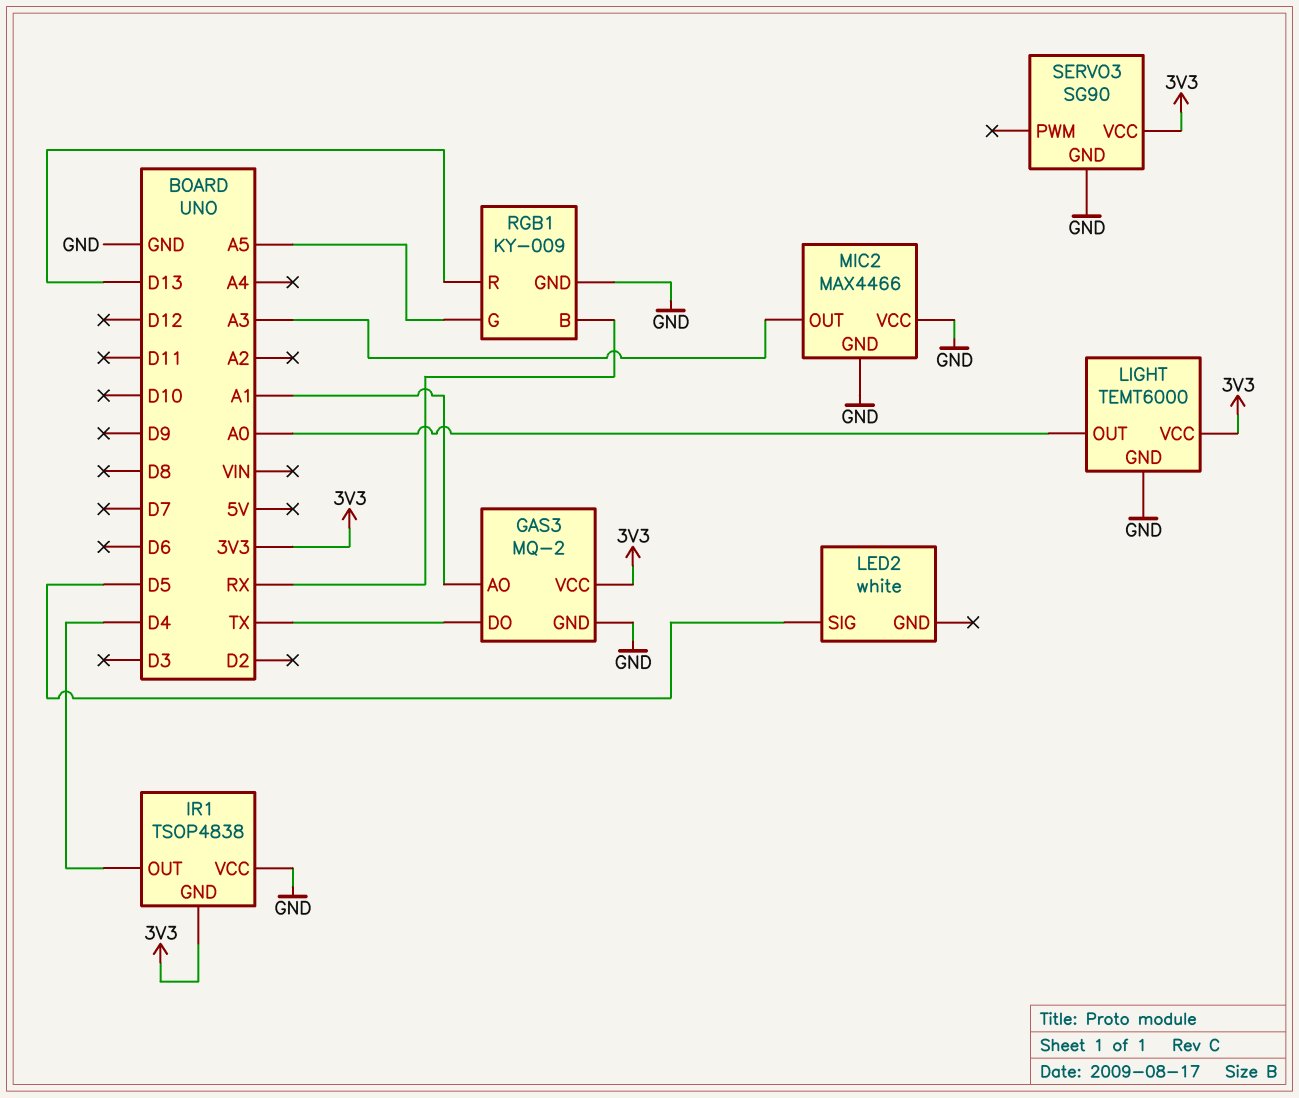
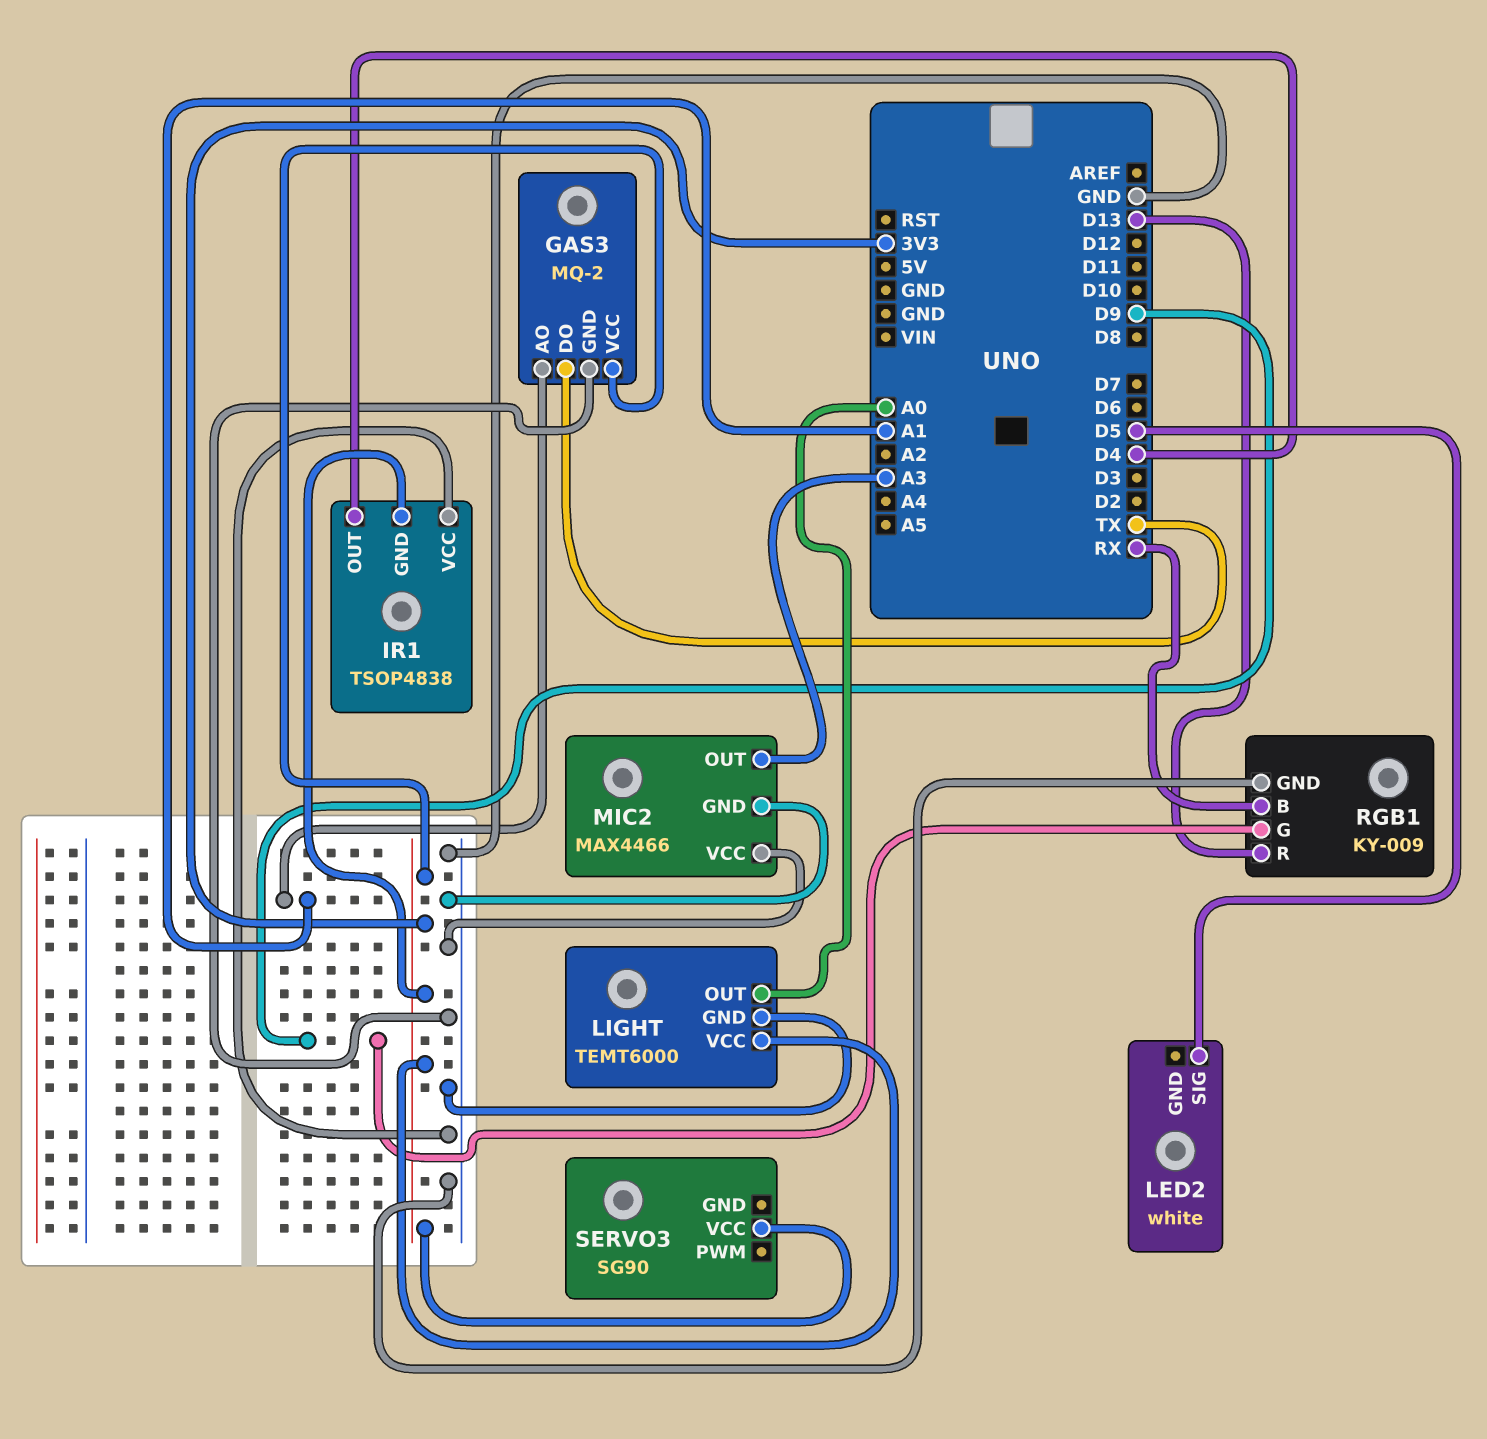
RGB1 pin G: A5 -> D9
SERVO3 pin GND: GND -> none

